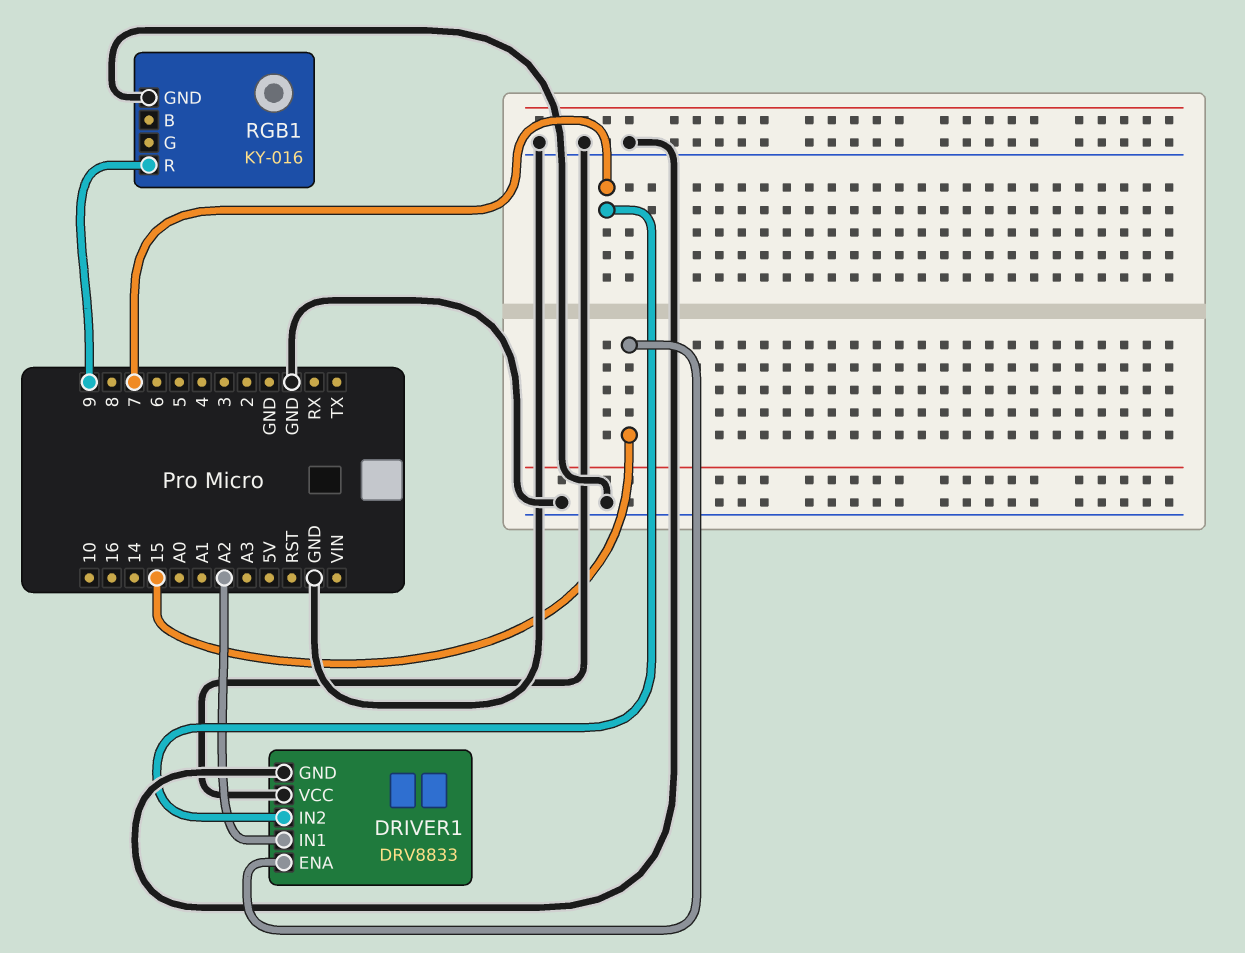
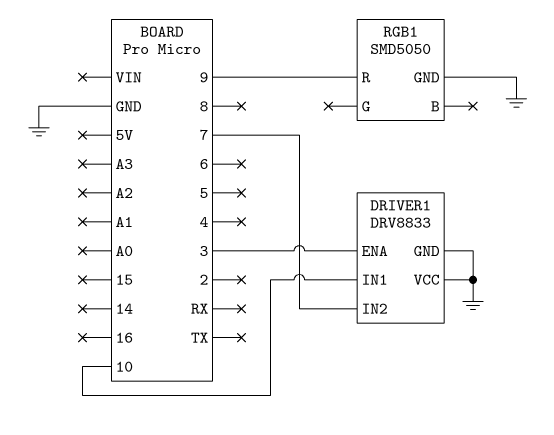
DRIVER1 pin ENA: 15 -> 3
DRIVER1 pin IN1: A2 -> 10
RGB1: KY-016 -> SMD5050

